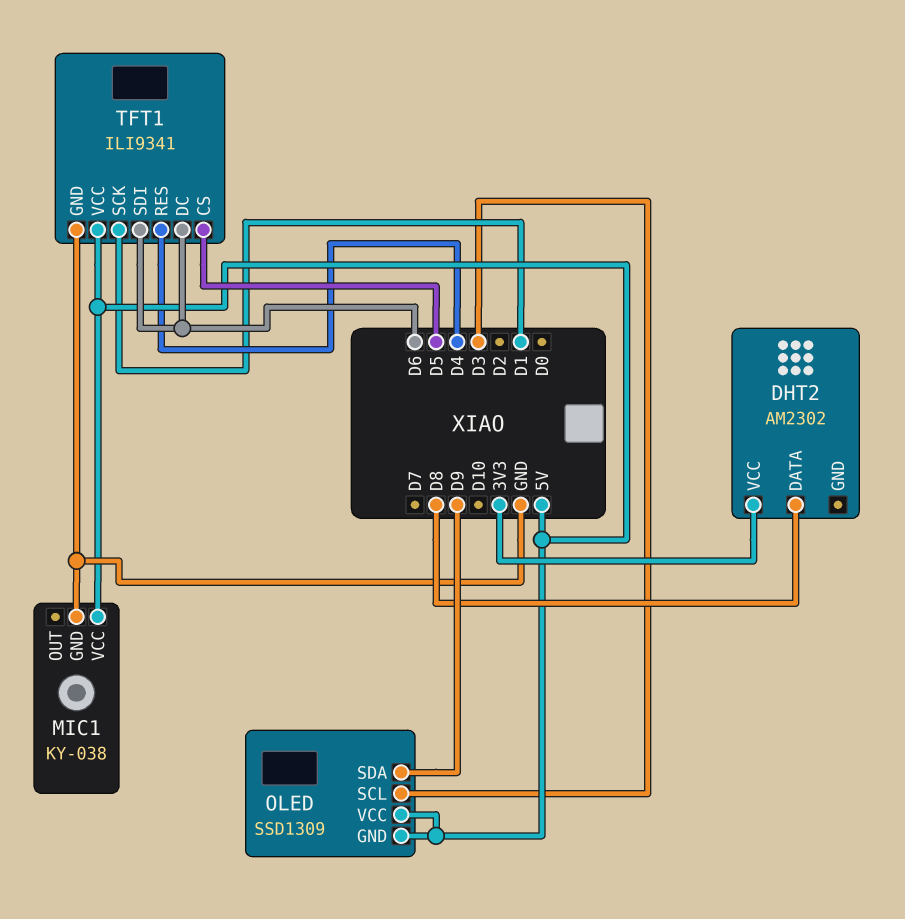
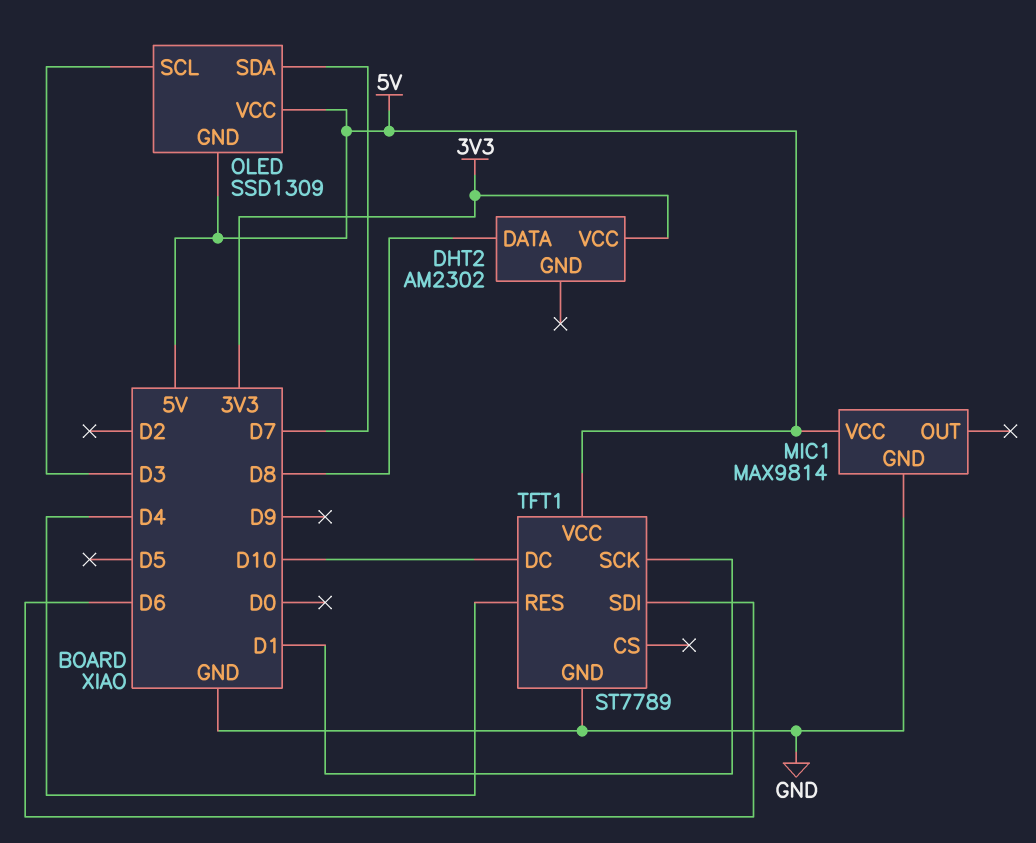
MIC1: KY-038 -> MAX9814
OLED pin SDA: D9 -> D7
TFT1: ILI9341 -> ST7789
TFT1 pin CS: D5 -> none
TFT1 pin DC: D6 -> D10

